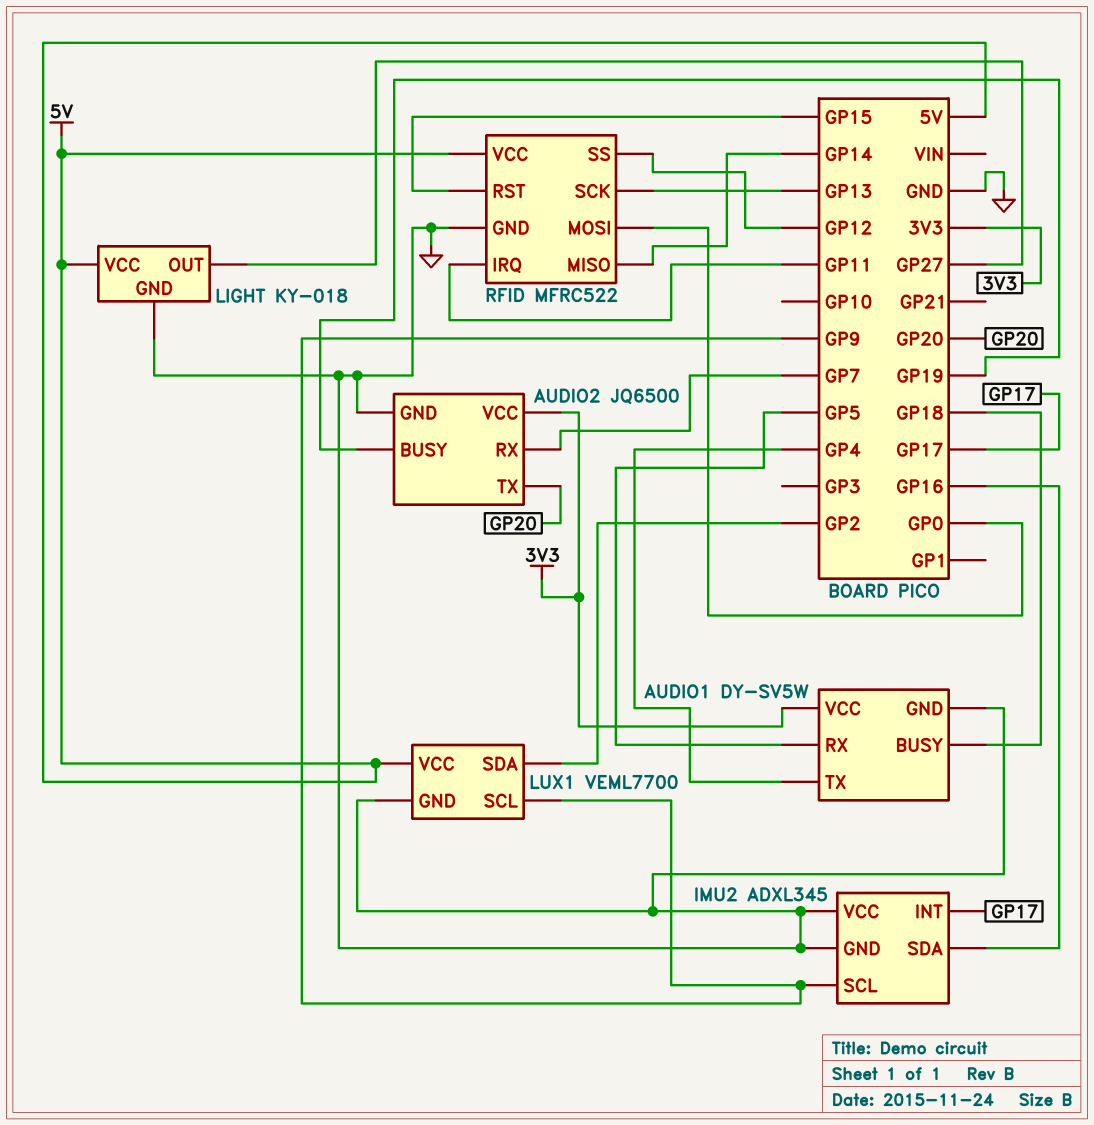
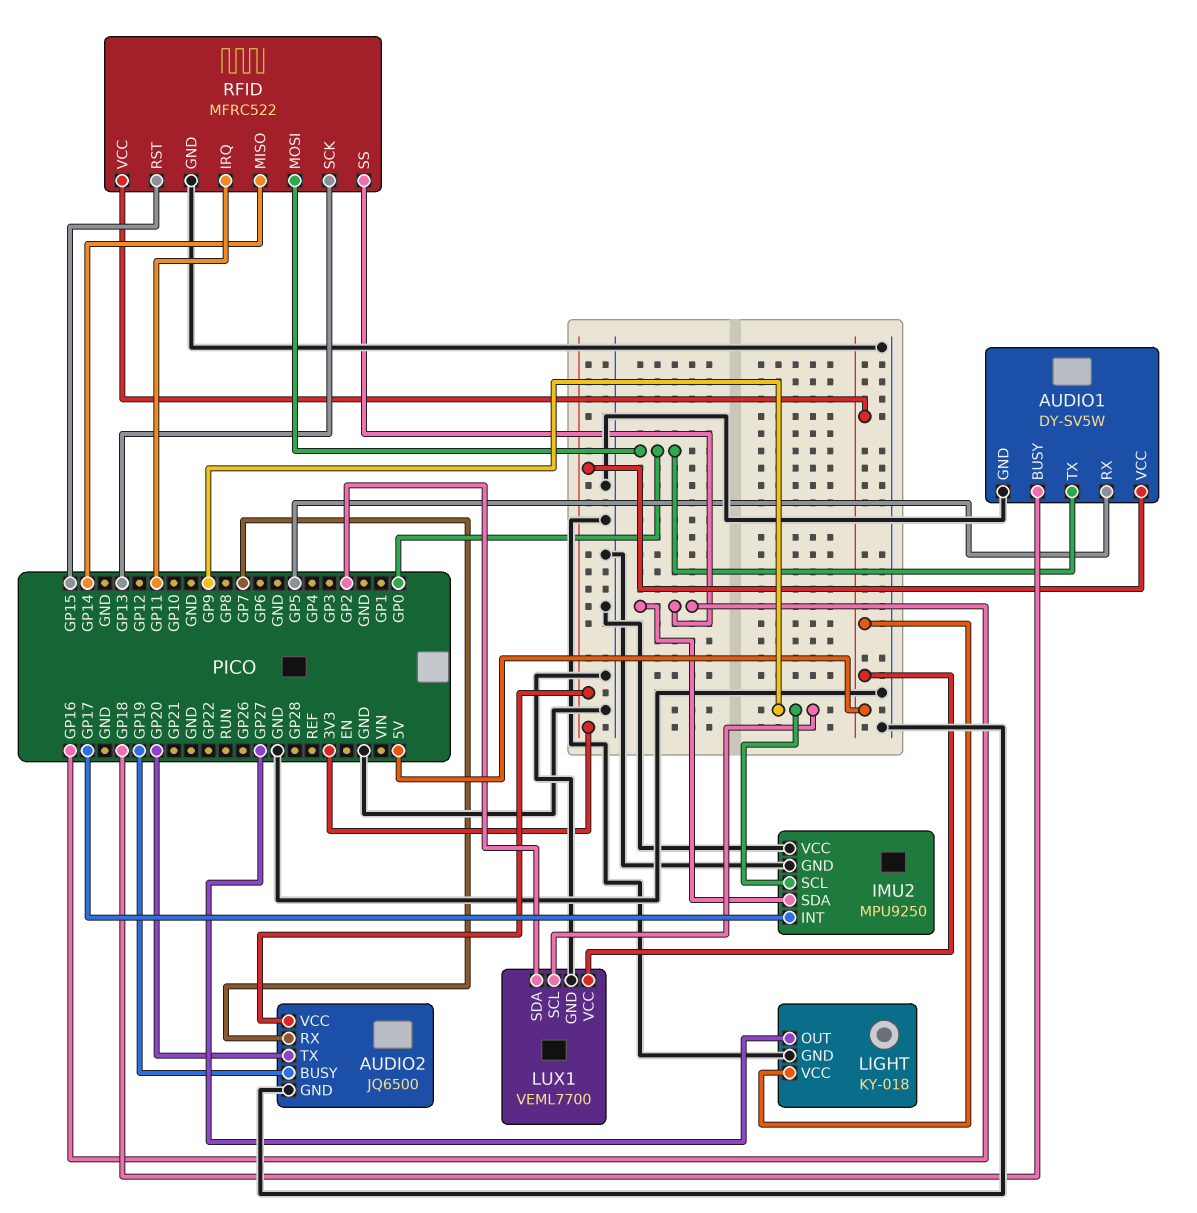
AUDIO1 pin TX: GP4 -> GP0
IMU2: ADXL345 -> MPU9250
RFID pin SS: GP12 -> GP16

